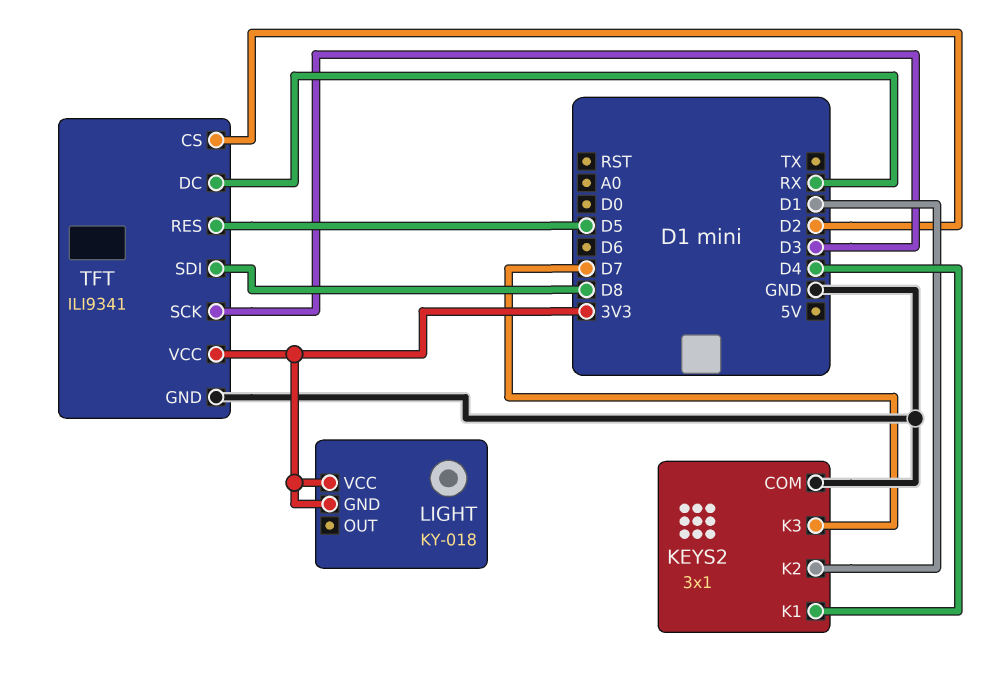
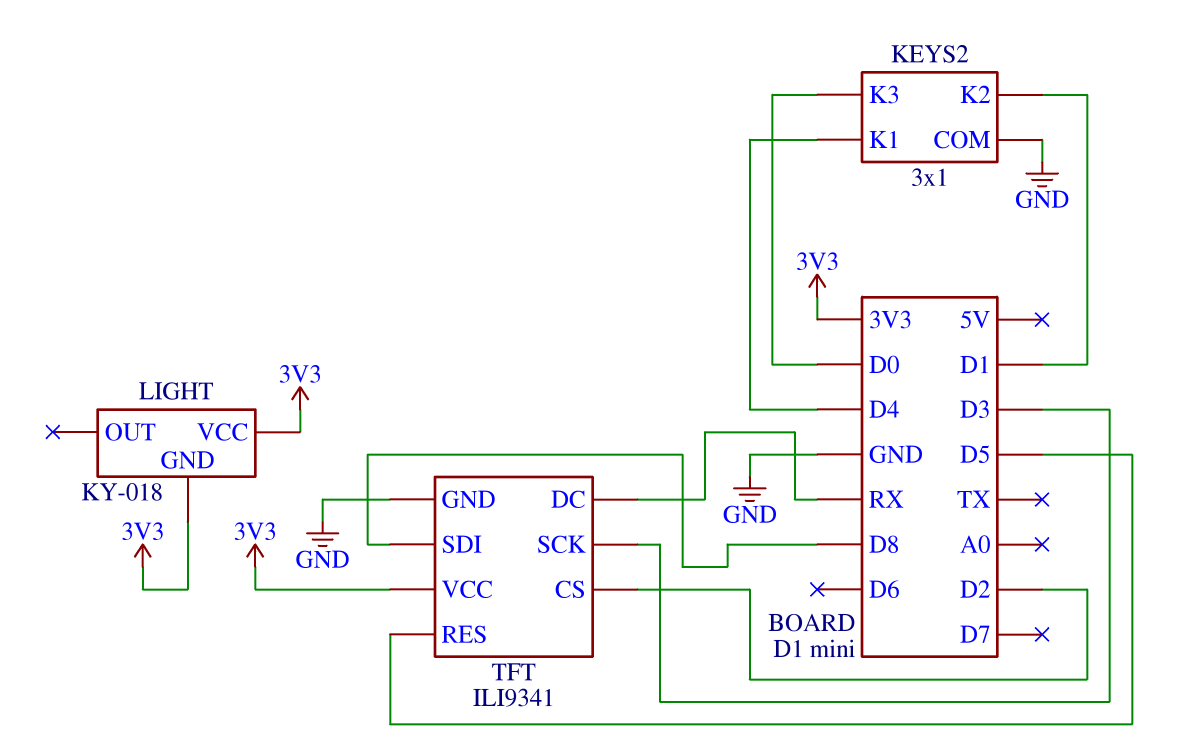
KEYS2 pin K3: D7 -> D0

